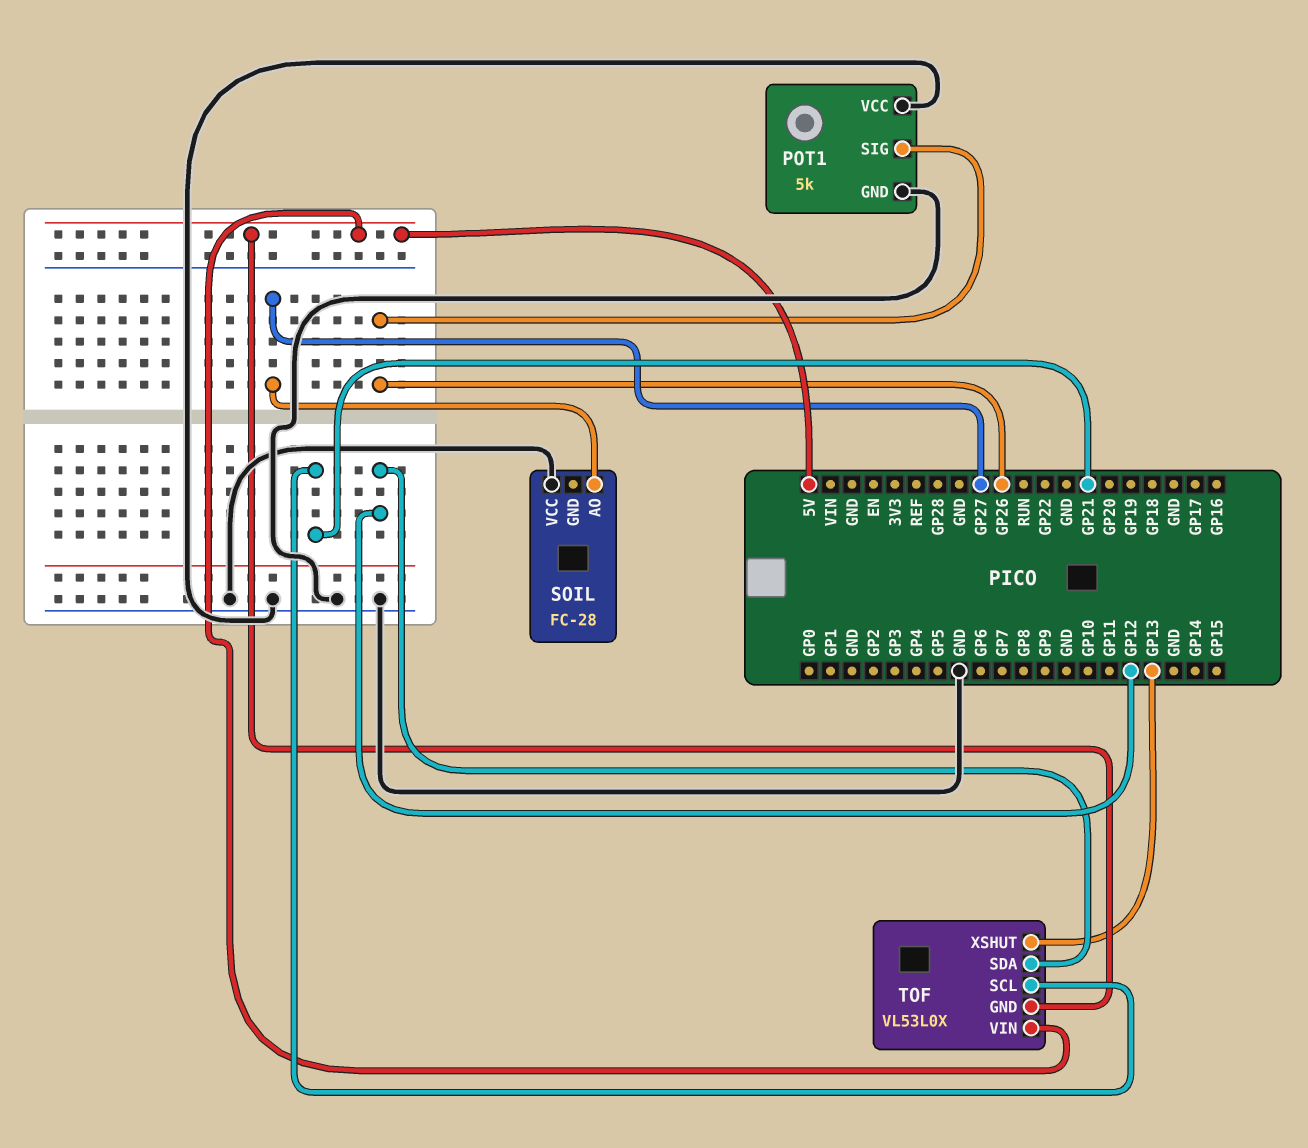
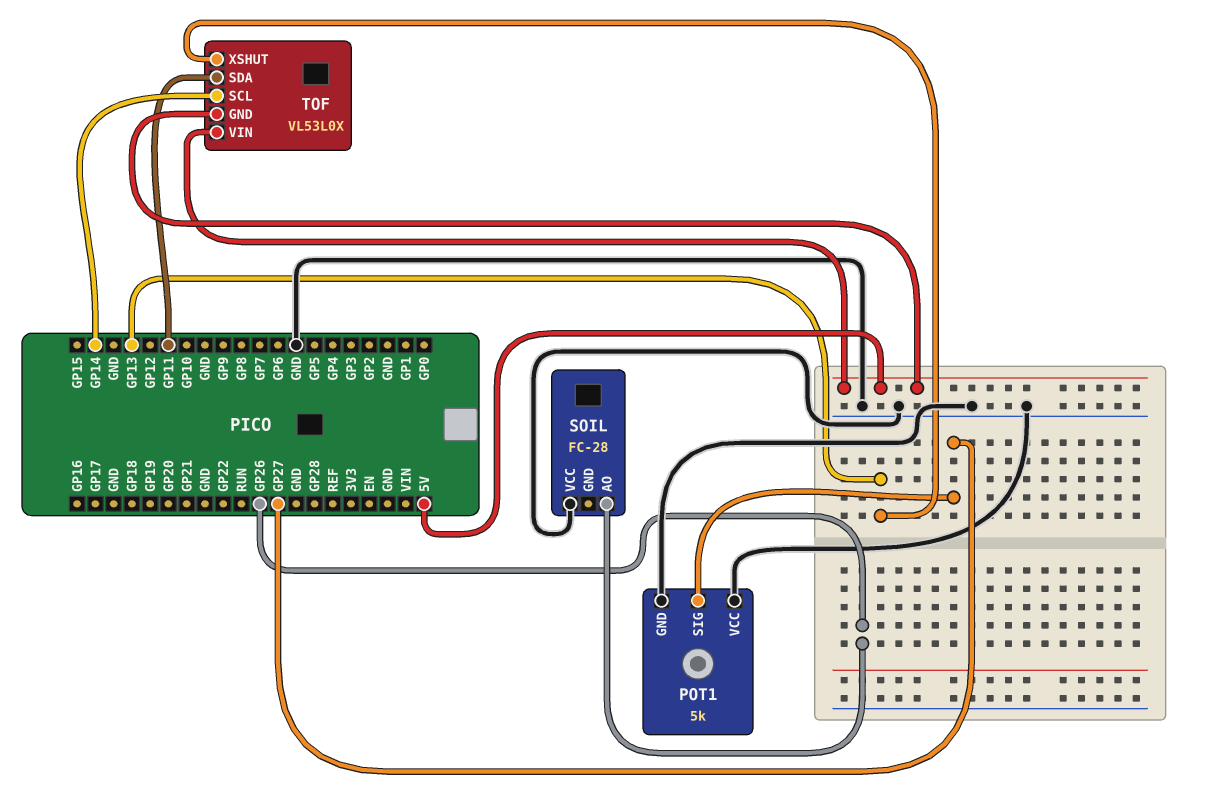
POT1 pin SIG: GP26 -> GP27
SOIL pin AO: GP27 -> GP26
TOF pin SCL: GP21 -> GP14
TOF pin SDA: GP12 -> GP11

